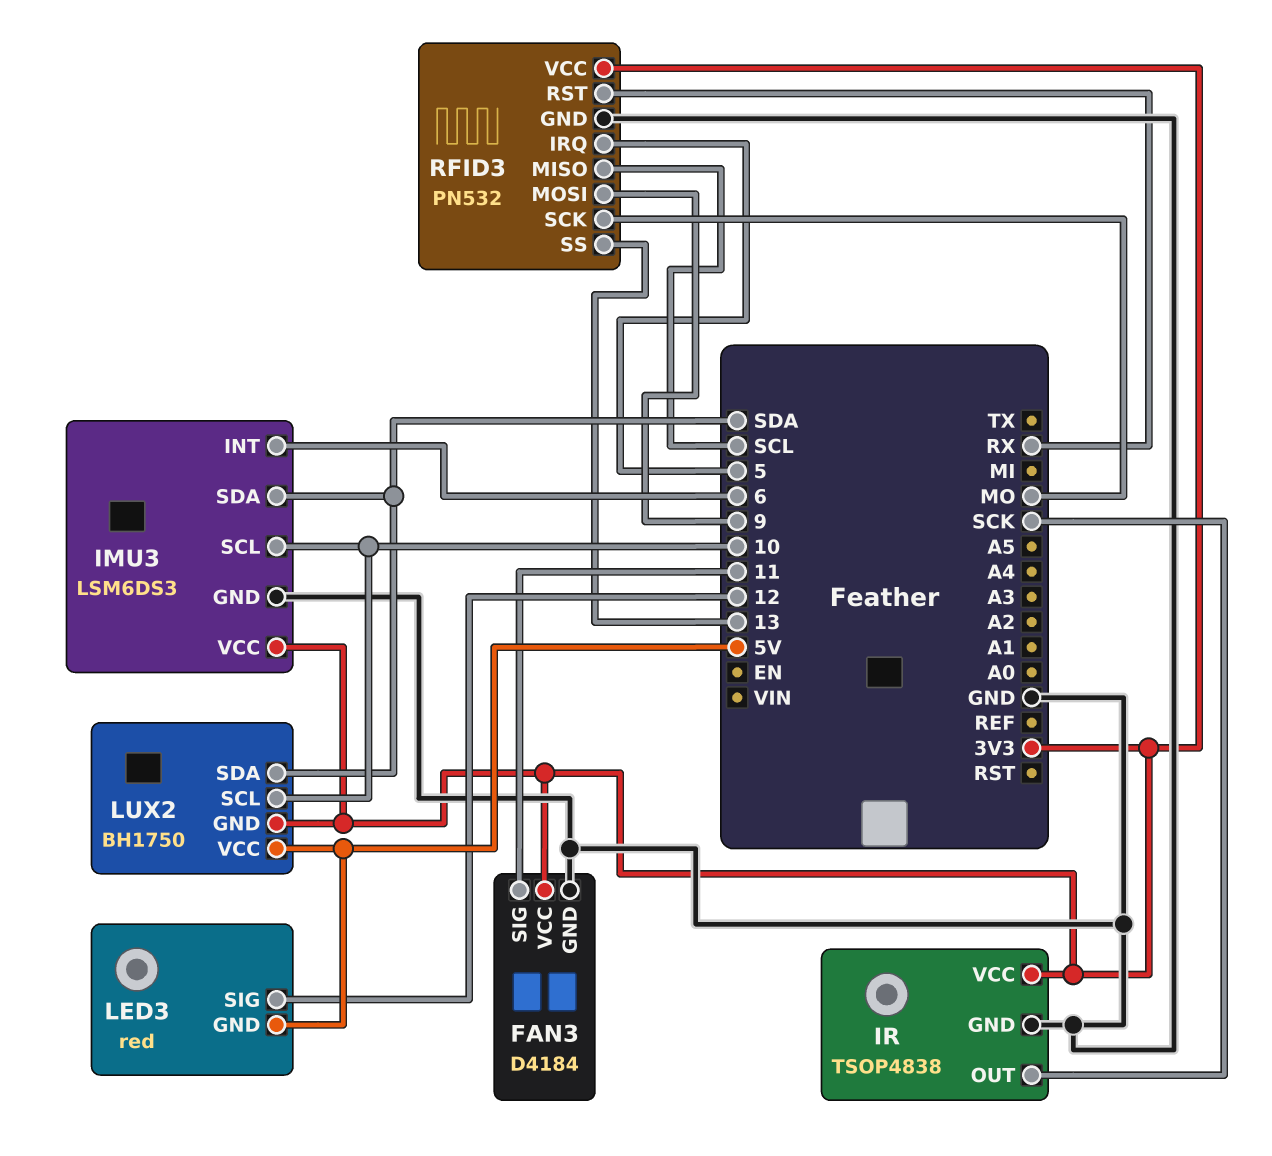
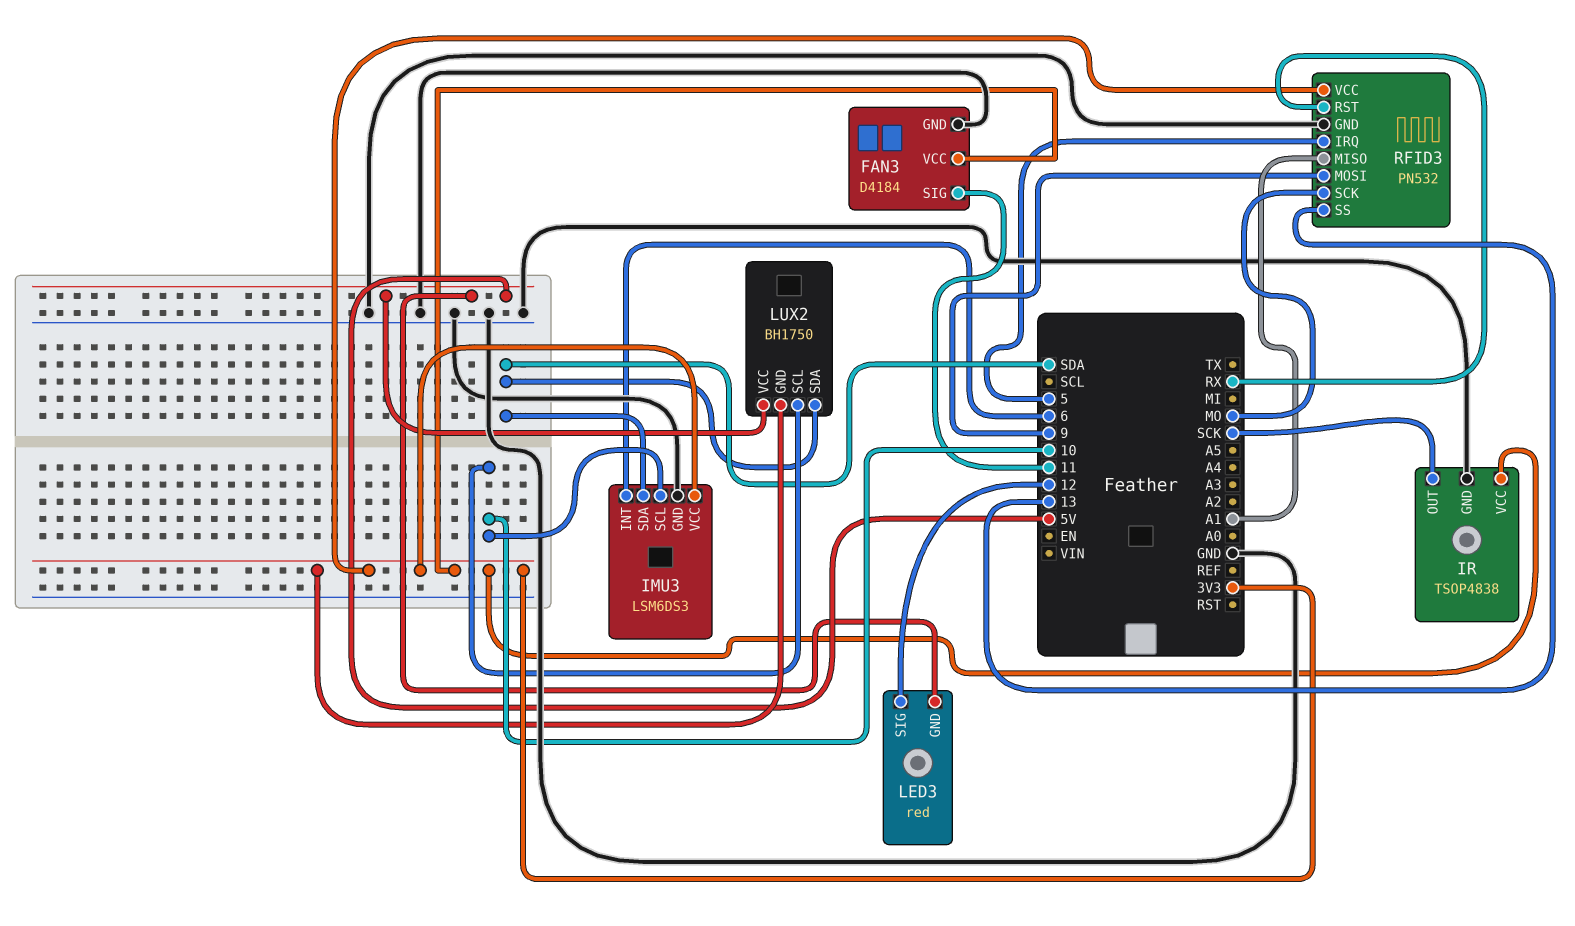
RFID3 pin MISO: SCL -> A1

